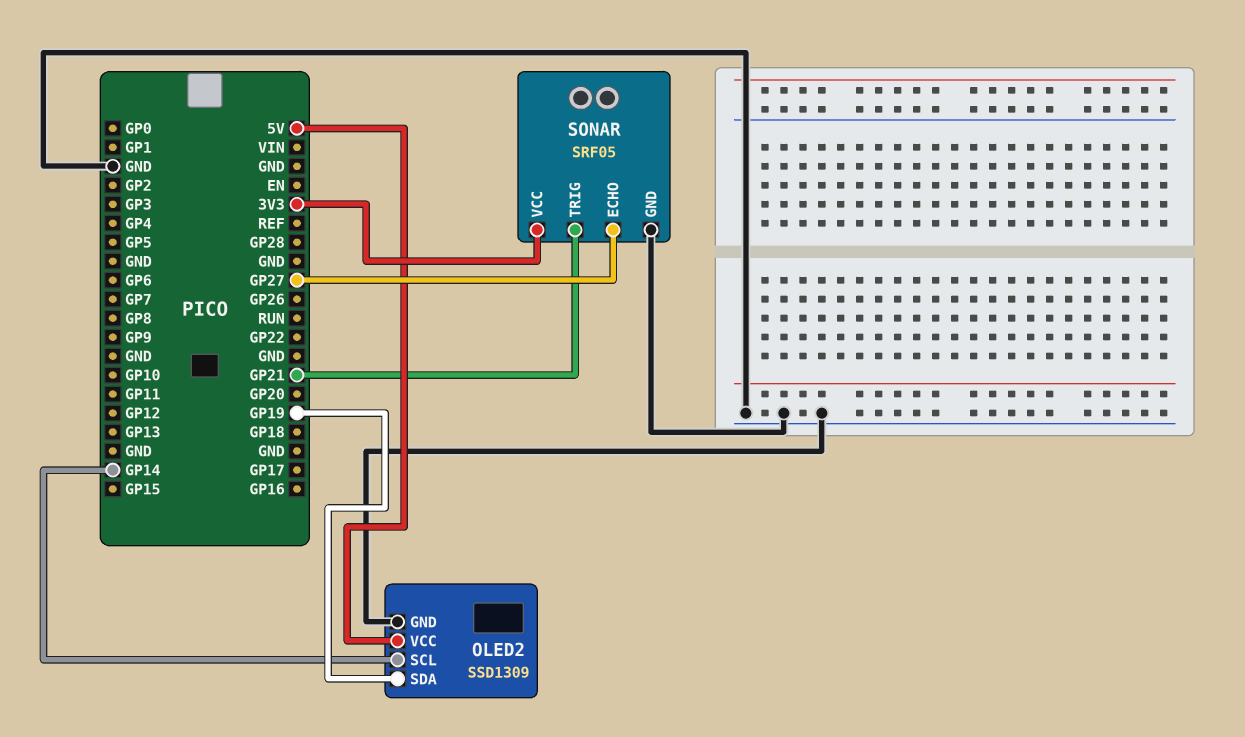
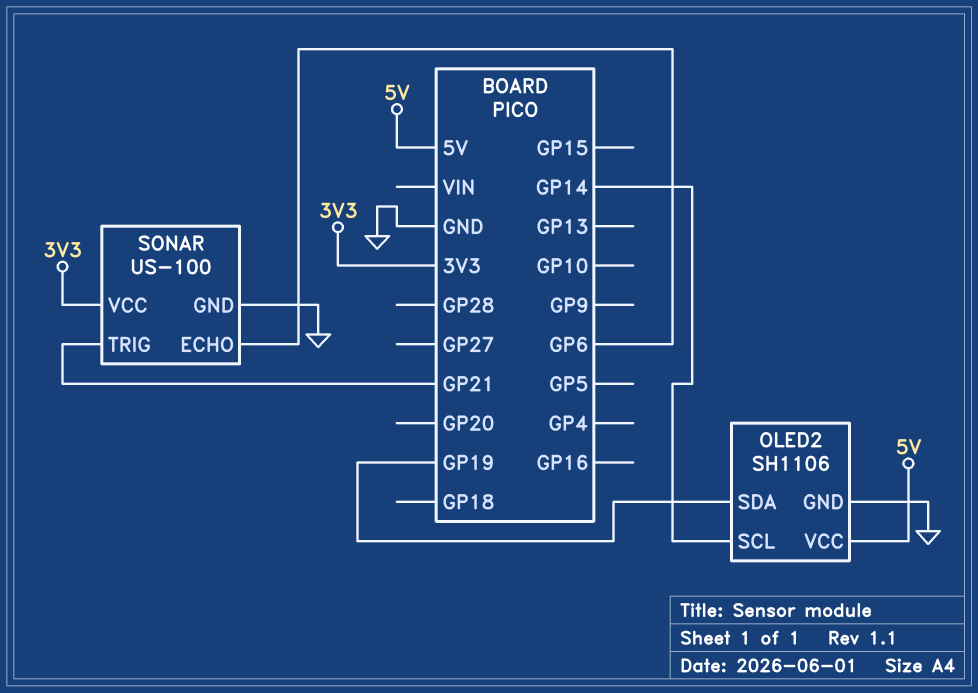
OLED2: SSD1309 -> SH1106
SONAR: SRF05 -> US-100
SONAR pin ECHO: GP27 -> GP6

